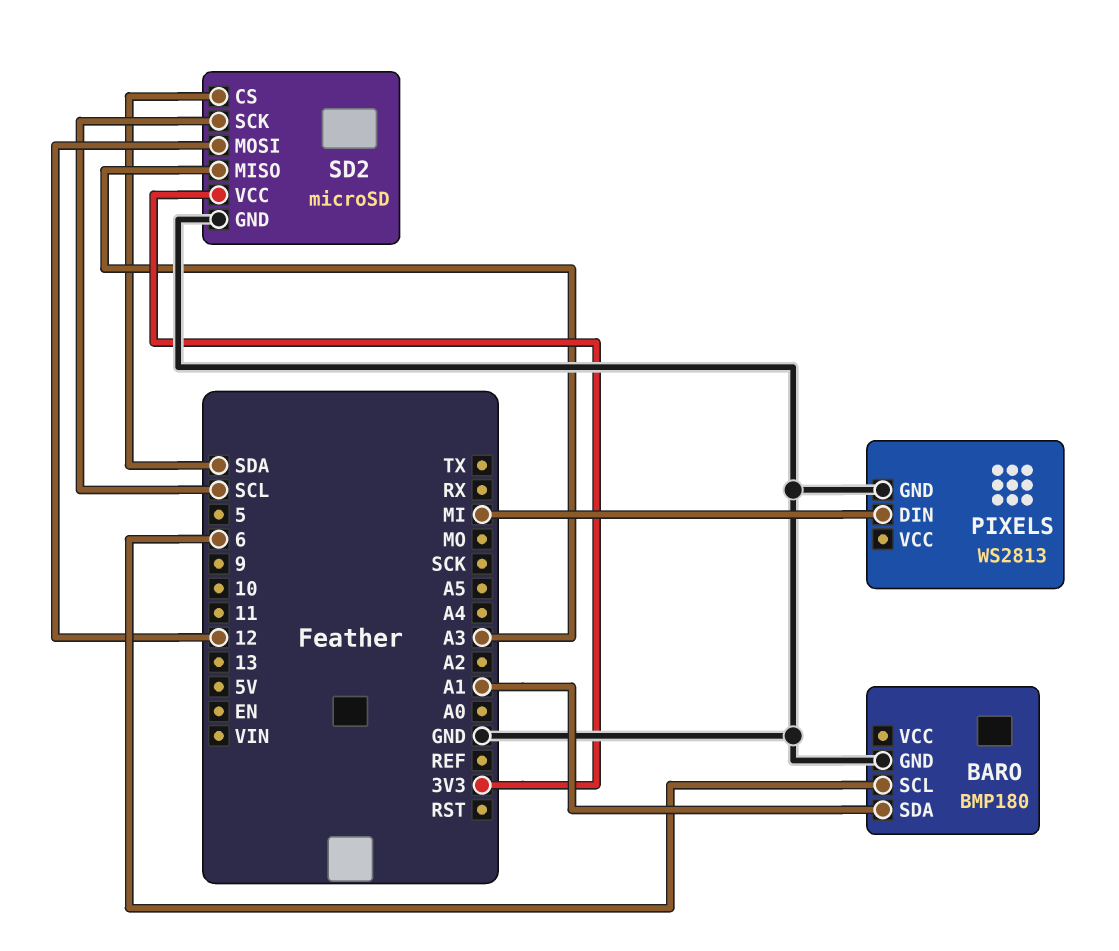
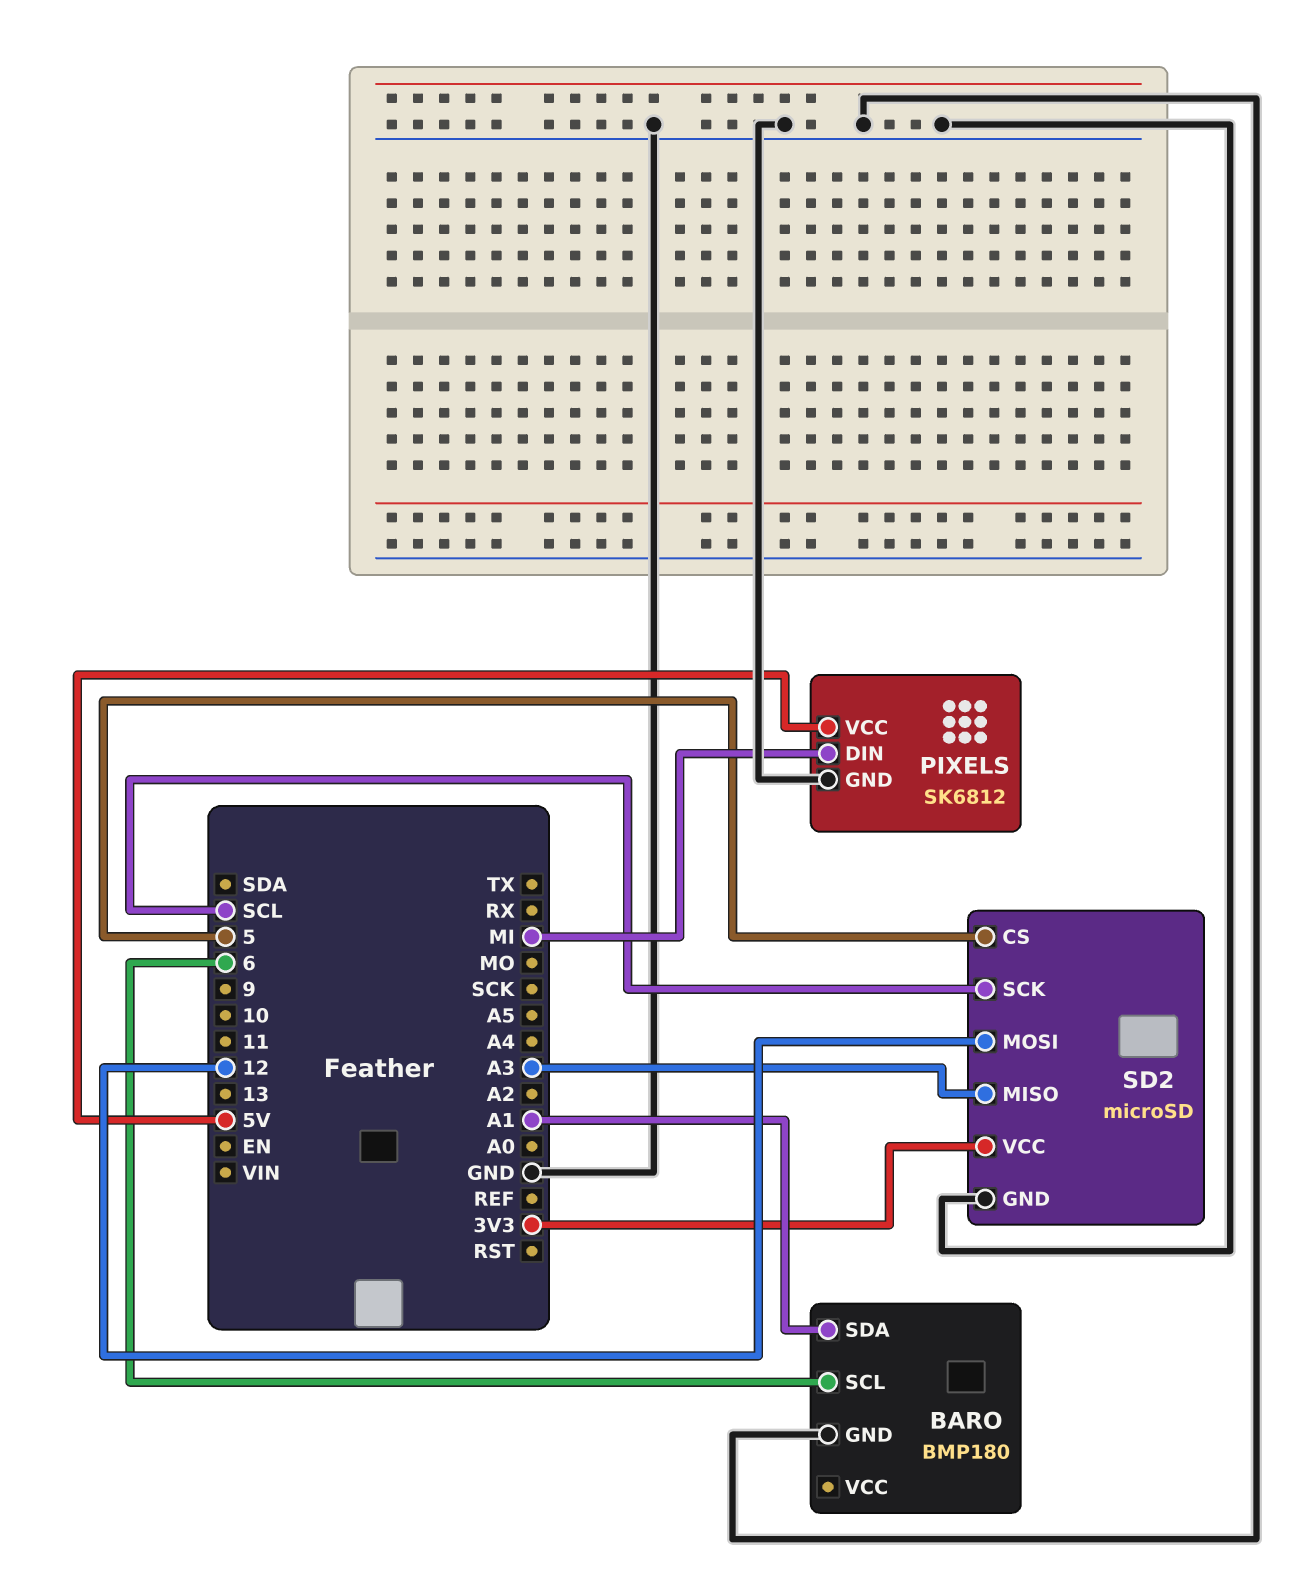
PIXELS: WS2813 -> SK6812
PIXELS pin VCC: none -> 5V
SD2 pin CS: SDA -> 5

